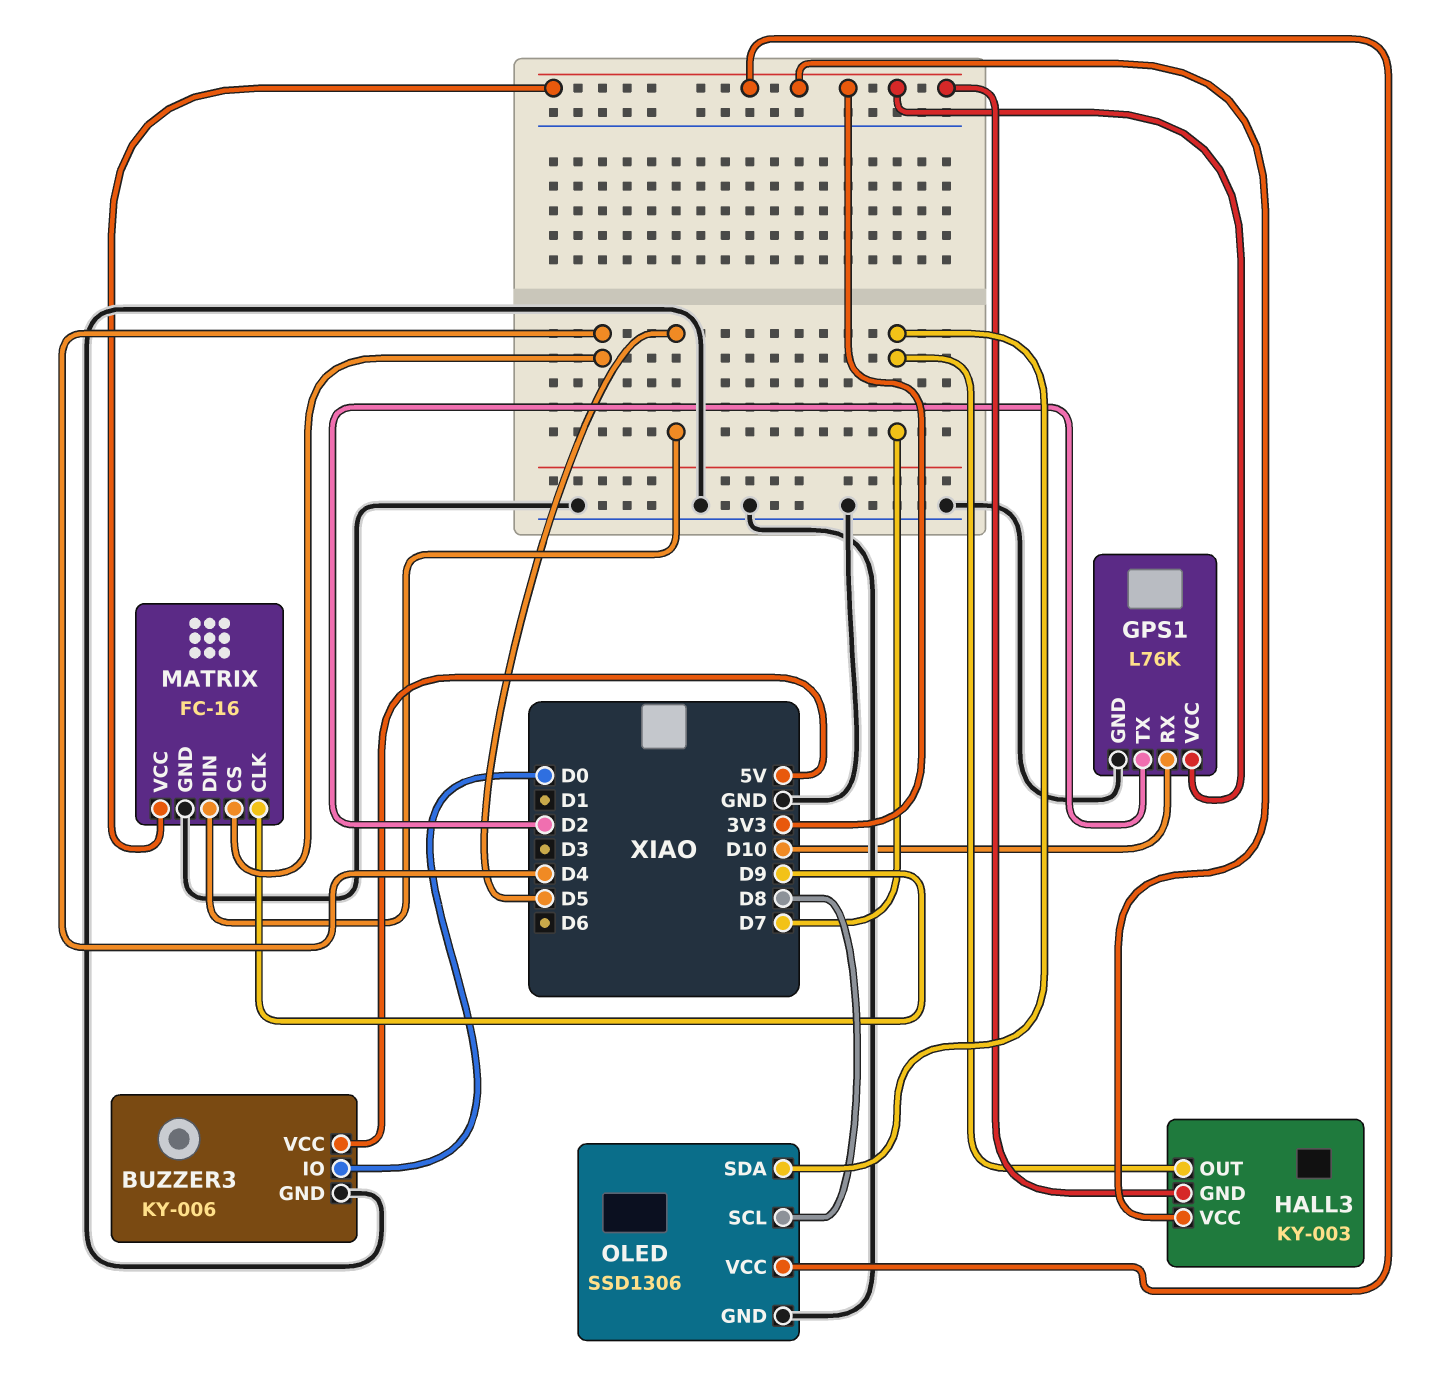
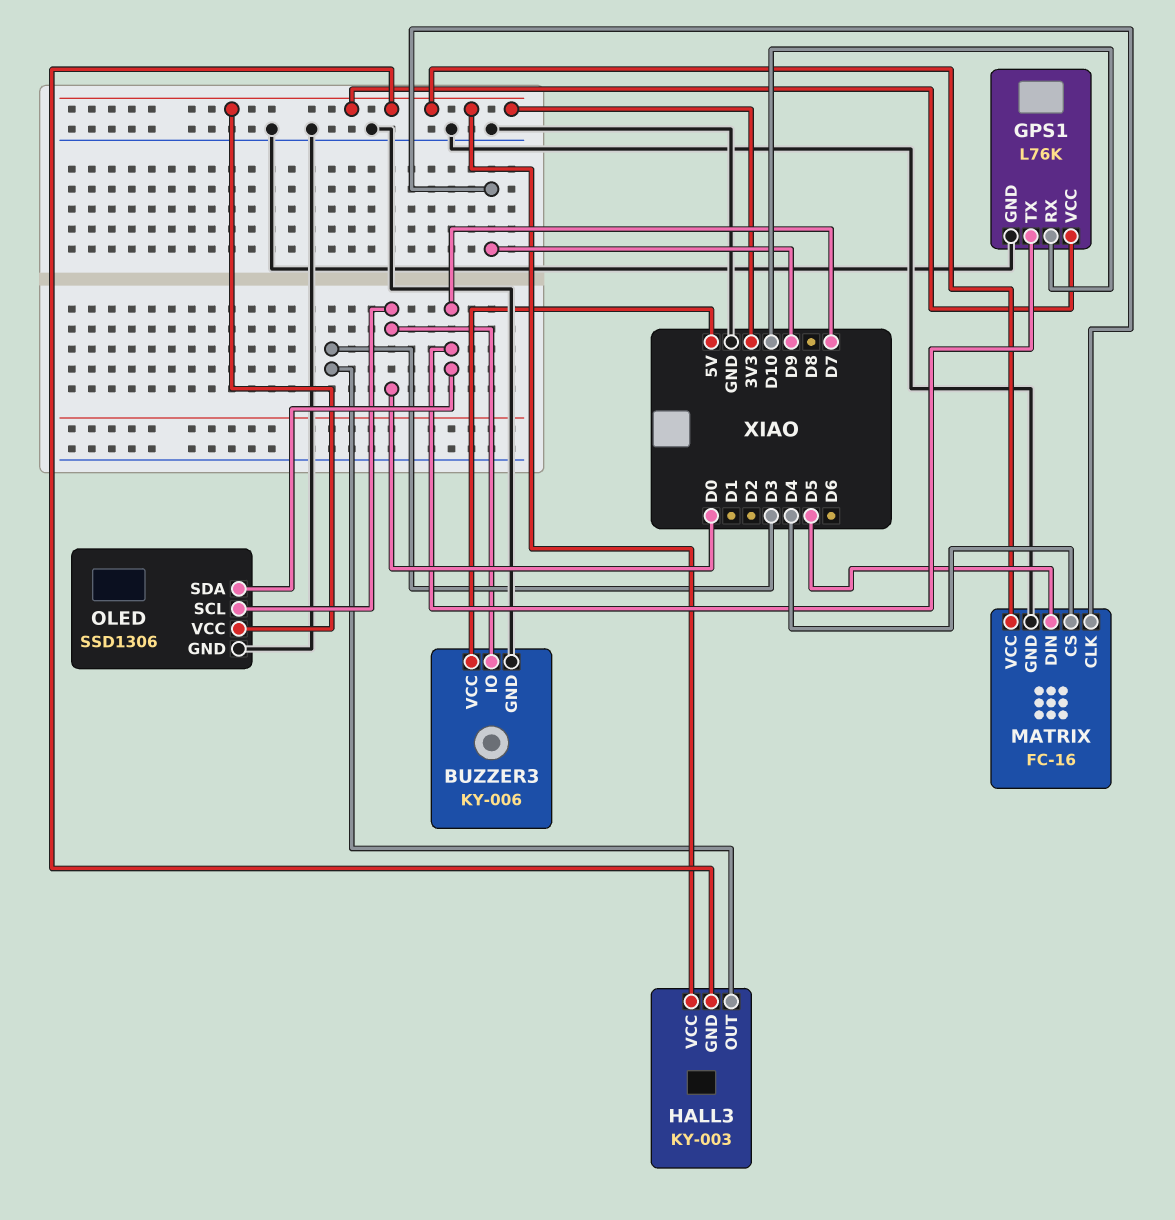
GPS1 pin TX: D2 -> D7
HALL3 pin OUT: D7 -> D3
OLED pin SCL: D8 -> D0

